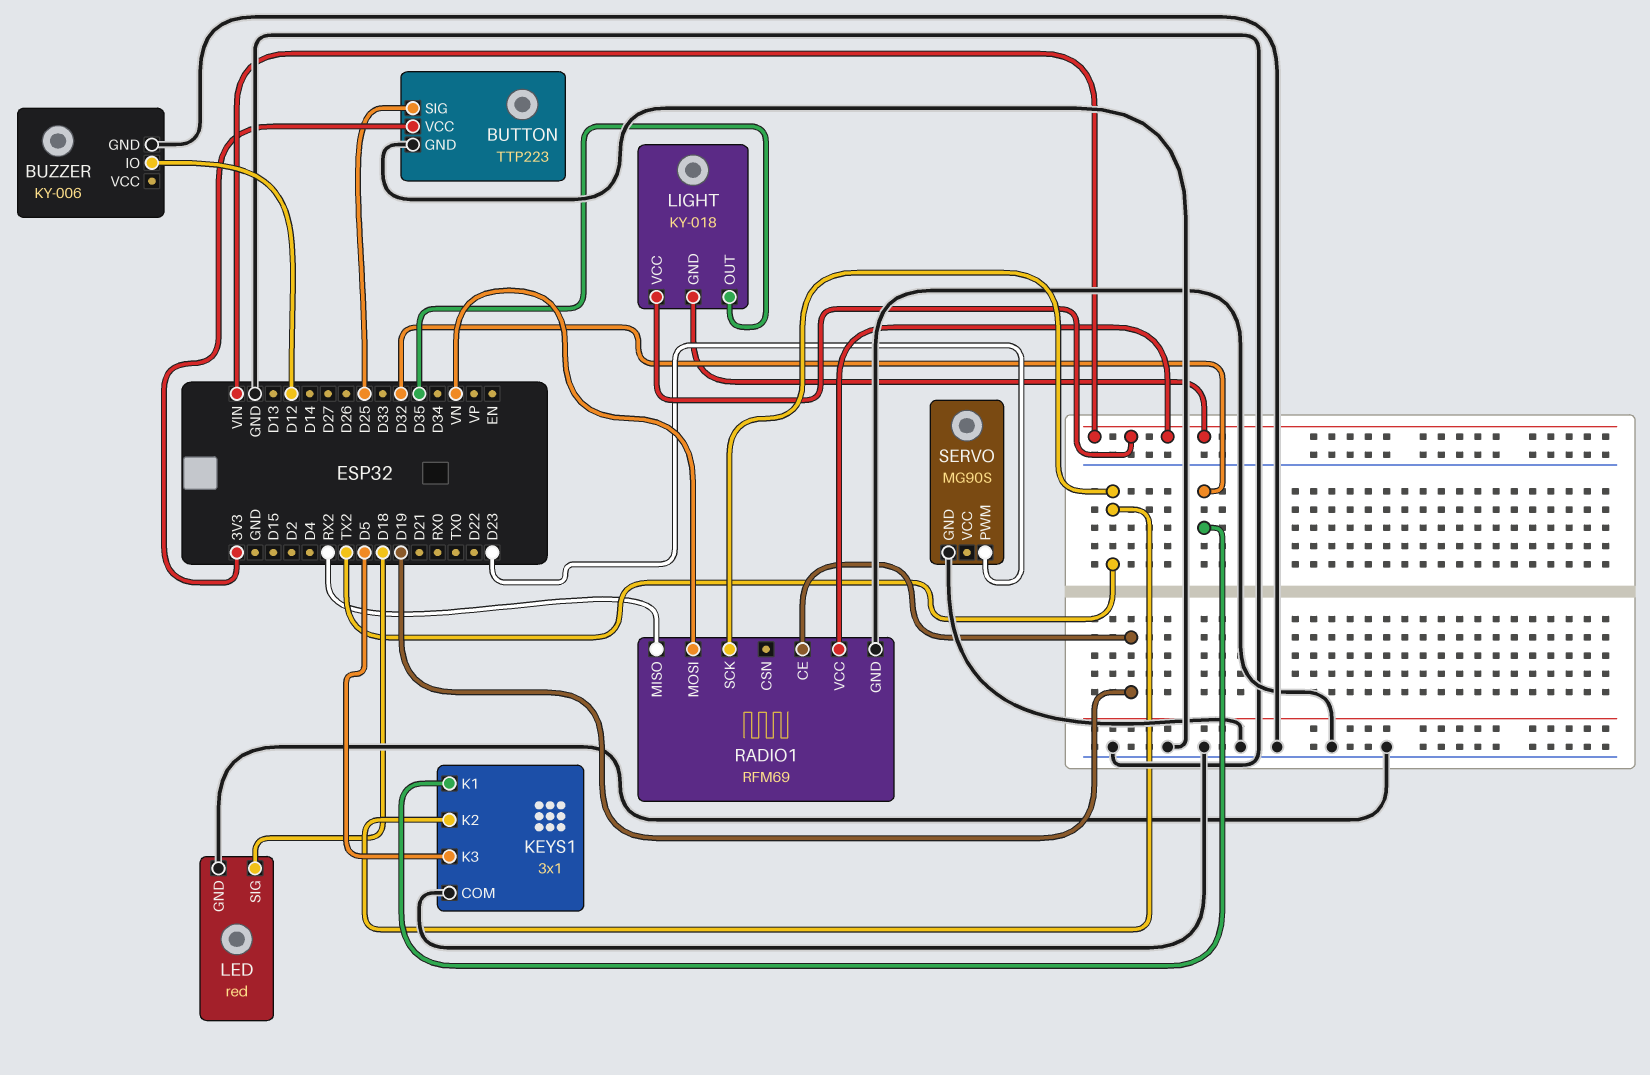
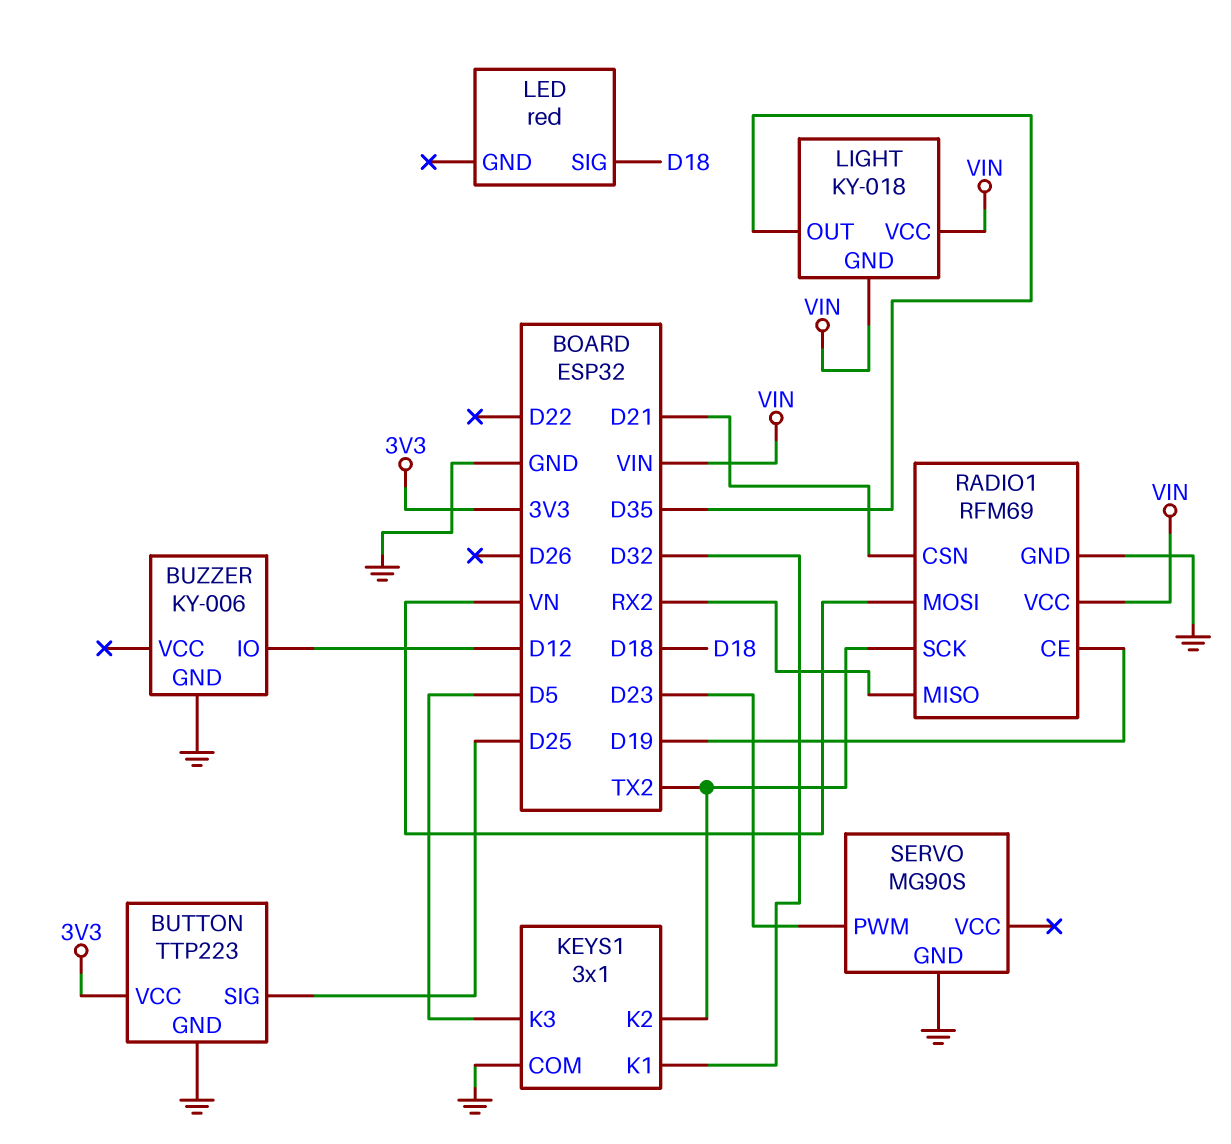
LED pin GND: GND -> none
RADIO1 pin CSN: none -> D21

